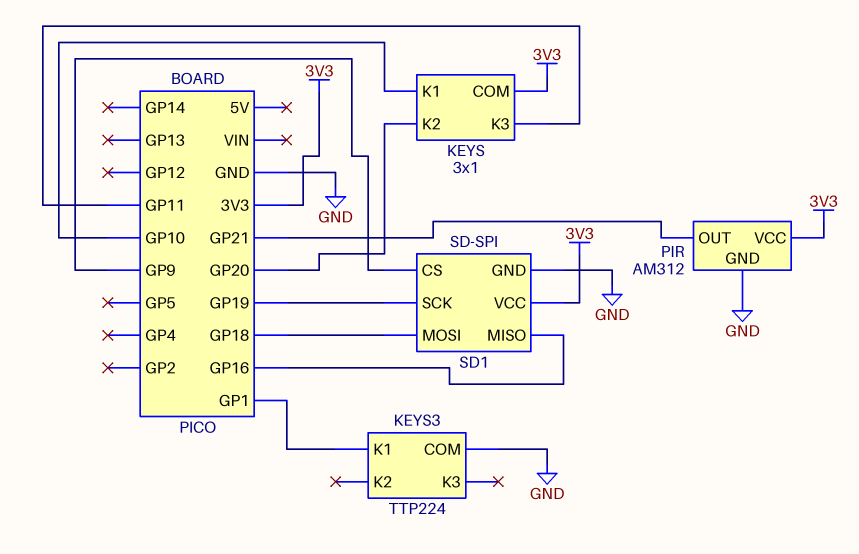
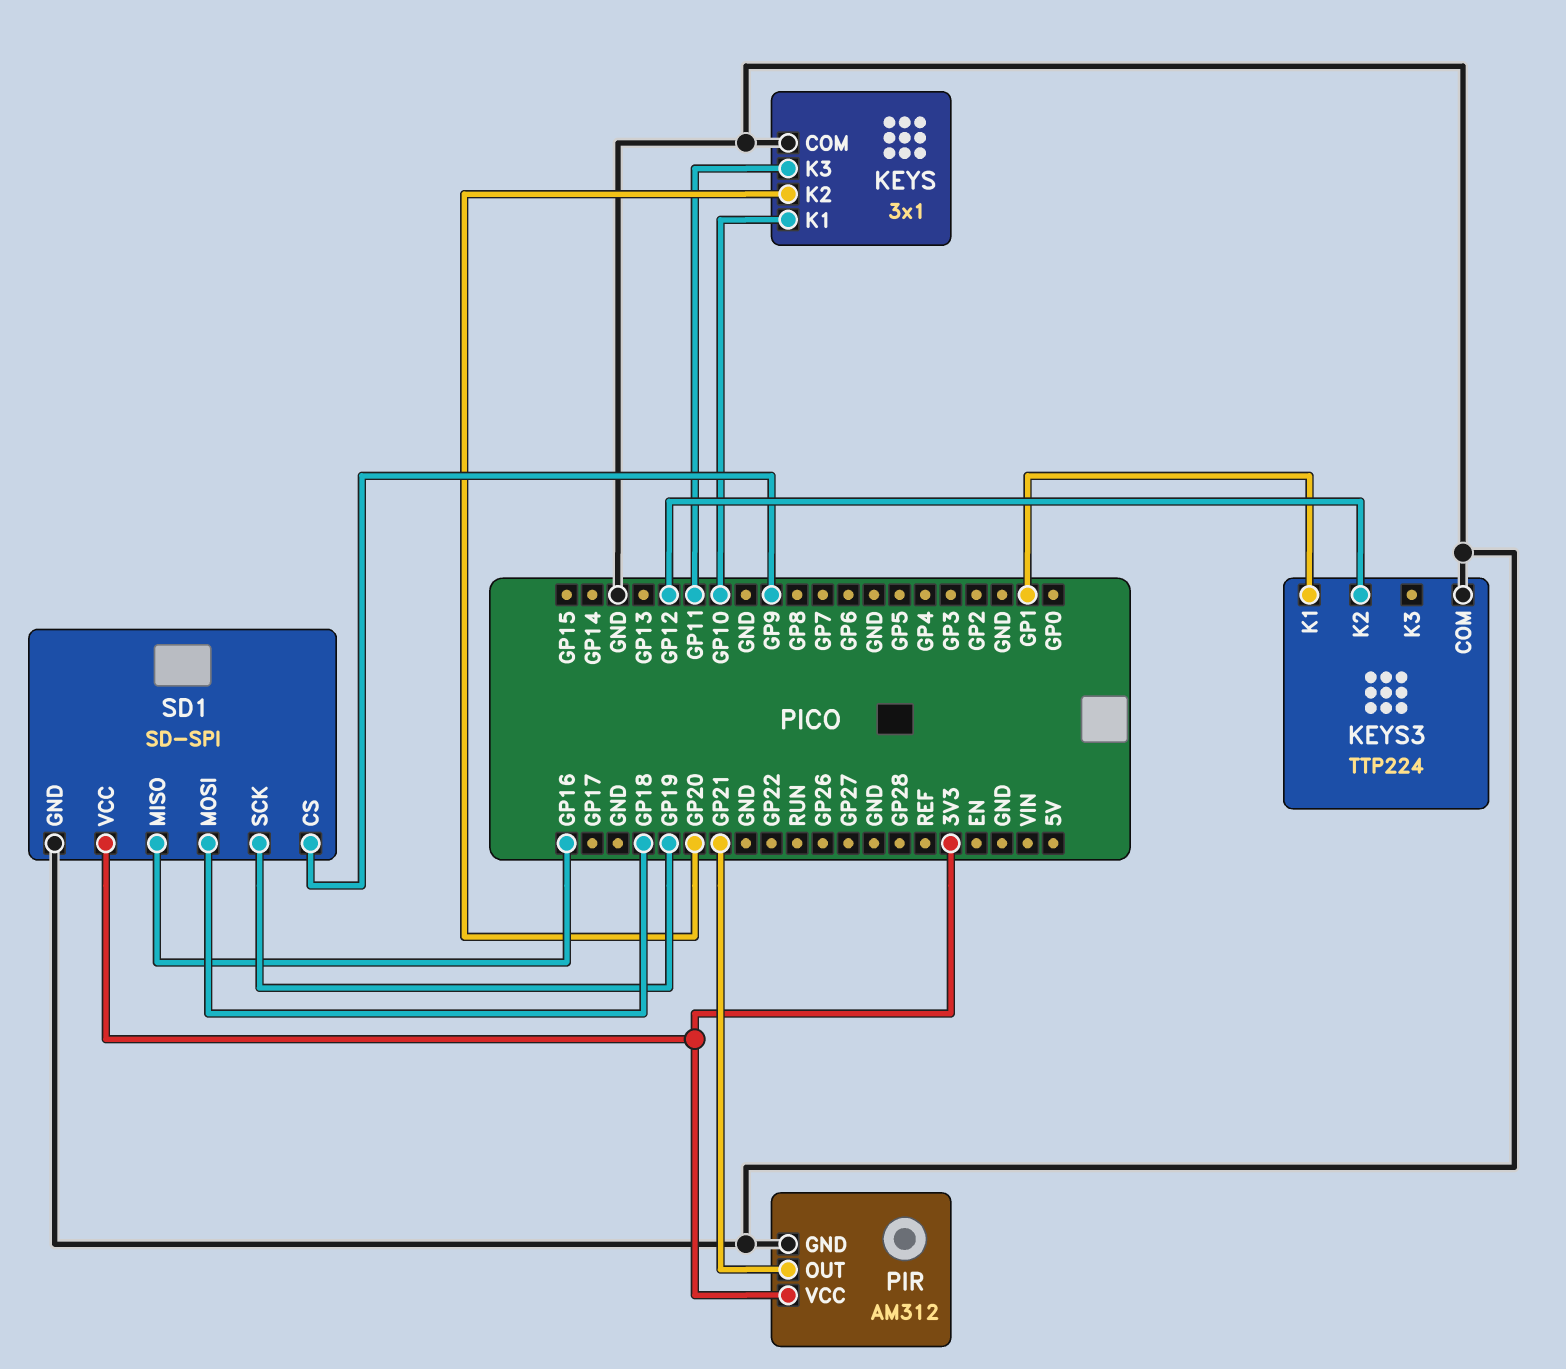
KEYS pin COM: 3V3 -> GND
KEYS3 pin K2: none -> GP12

